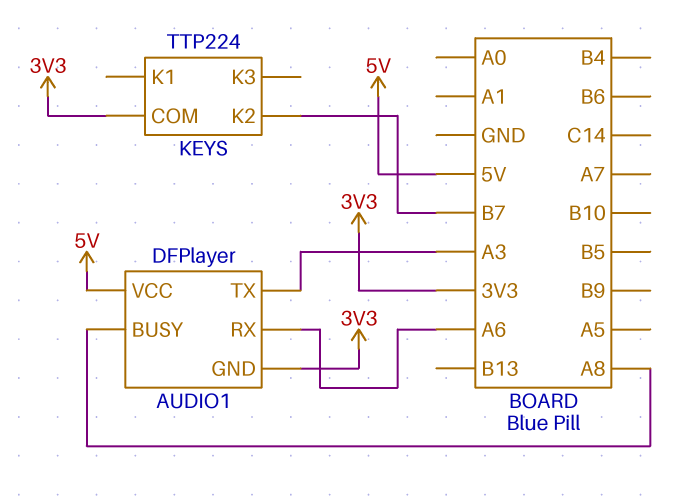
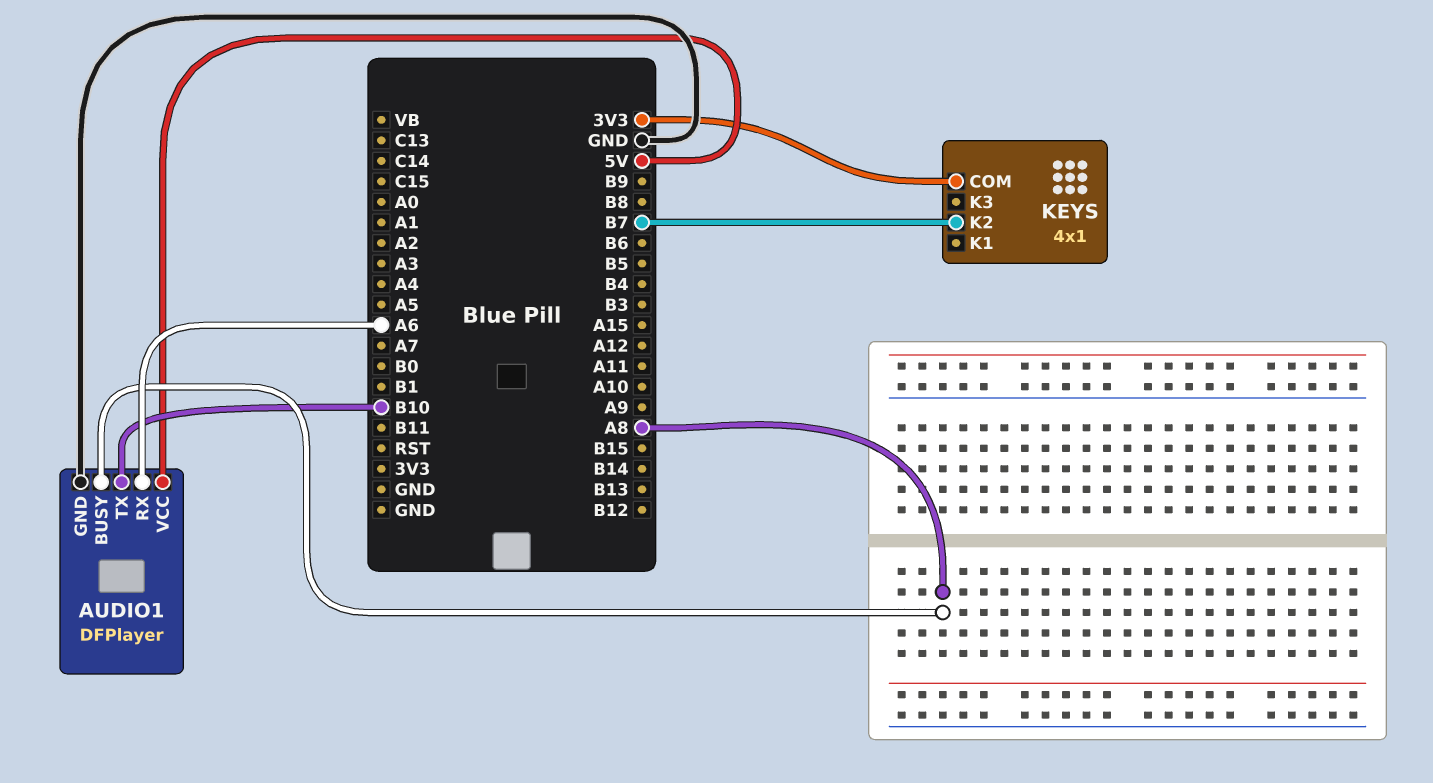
AUDIO1 pin GND: 3V3 -> GND
AUDIO1 pin TX: A3 -> B10
KEYS: TTP224 -> 4x1

